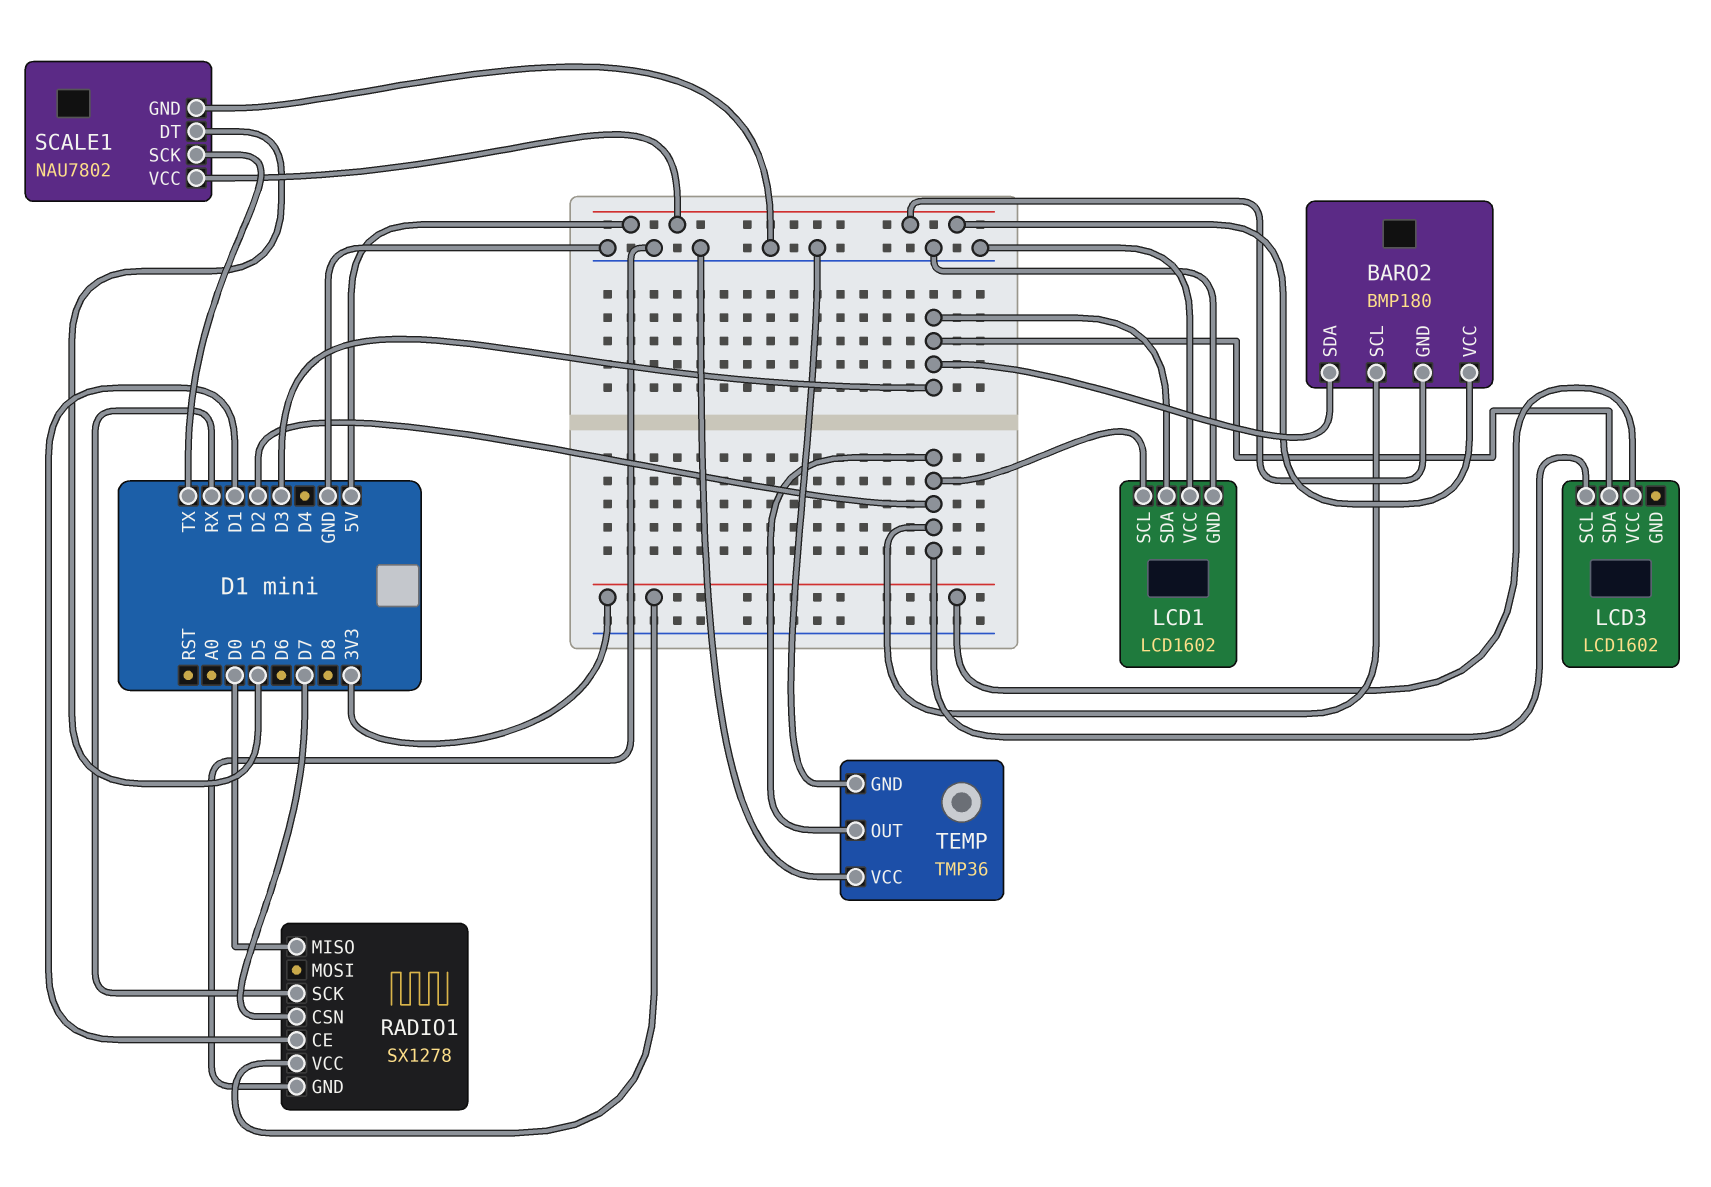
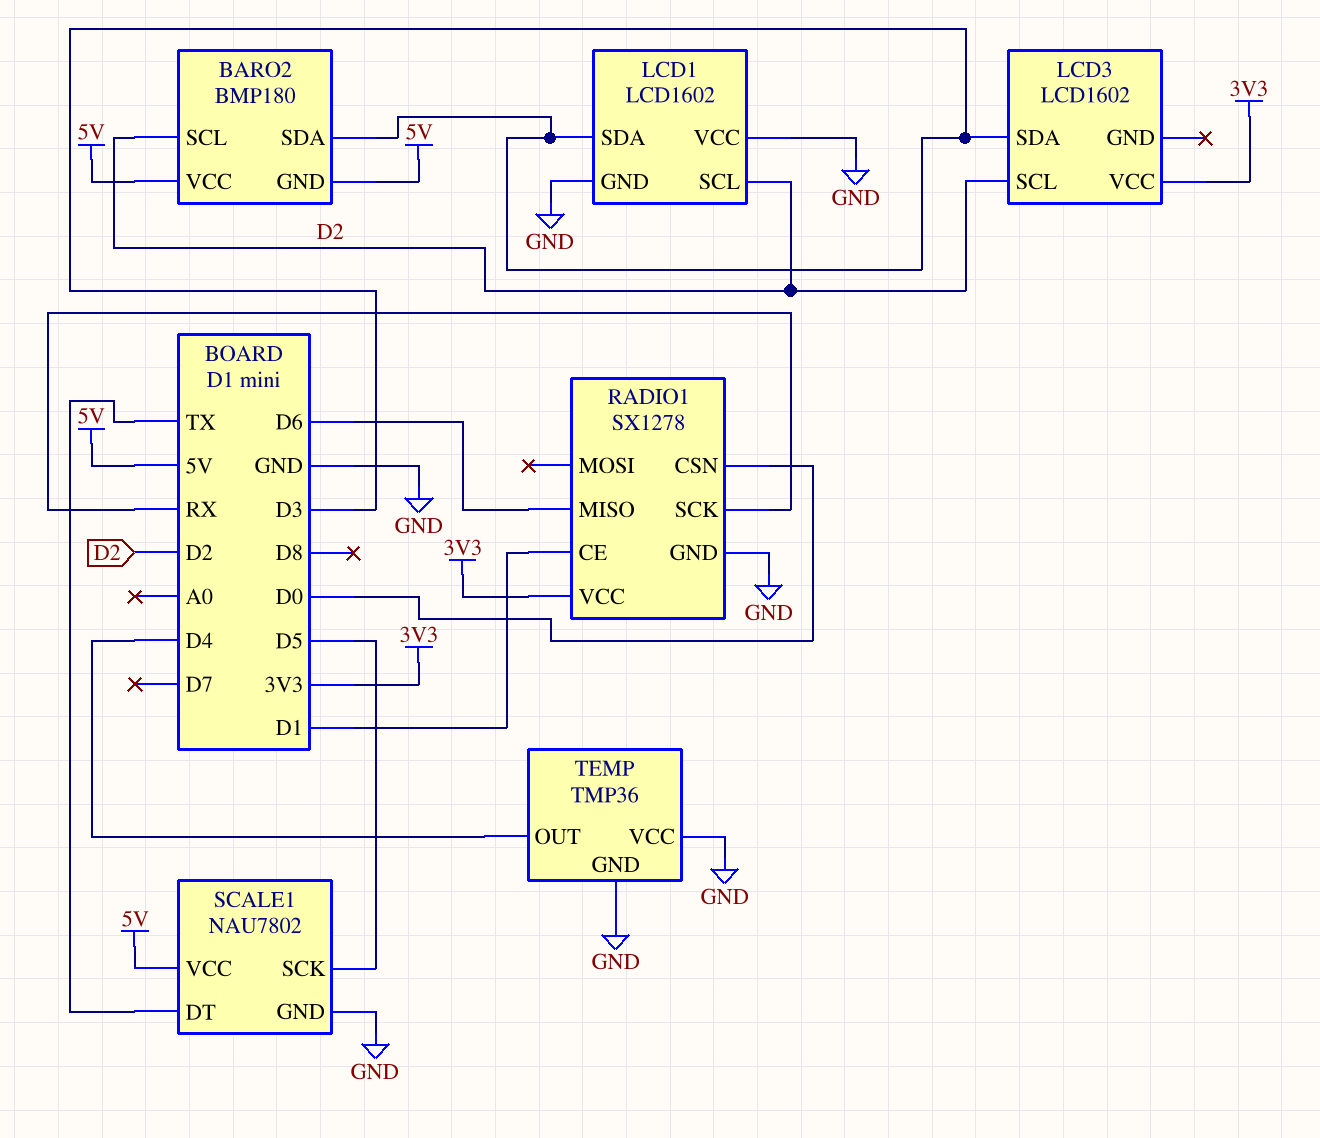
RADIO1 pin CSN: D7 -> D0
RADIO1 pin MISO: D0 -> D6
SCALE1 pin DT: D5 -> TX
SCALE1 pin SCK: TX -> D5
TEMP pin OUT: D2 -> D4

